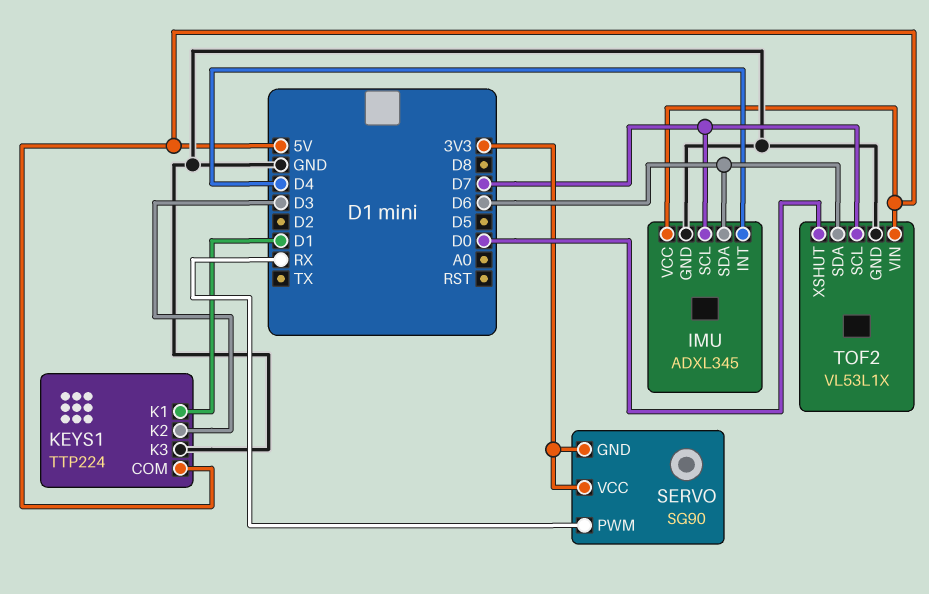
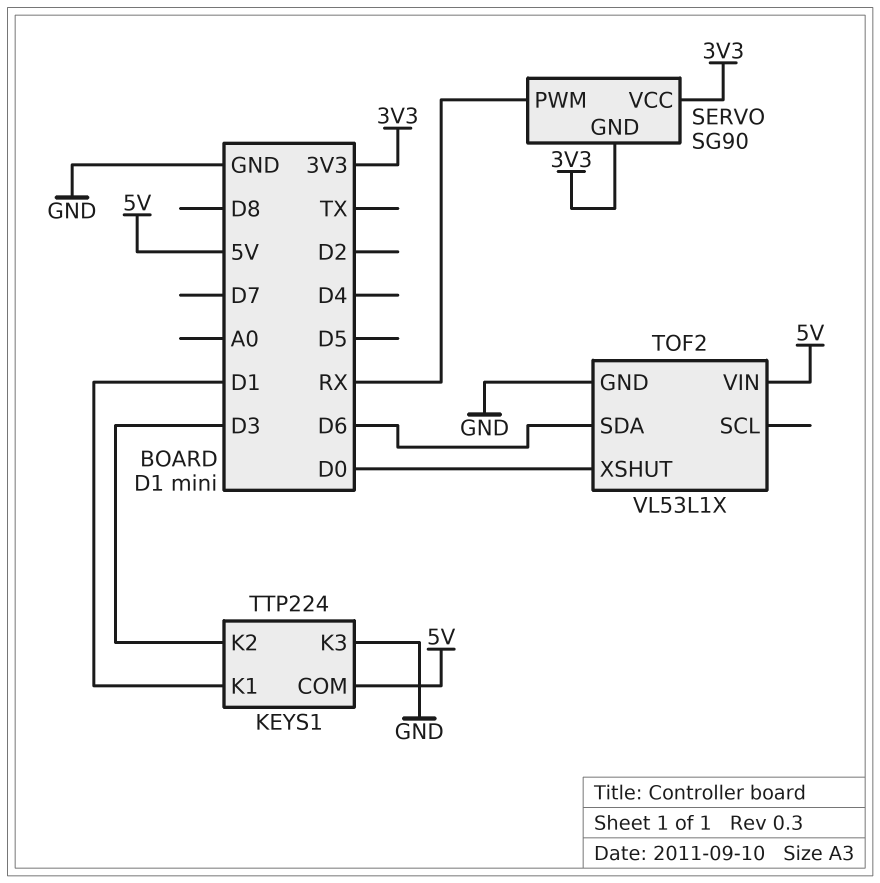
IMU: ADXL345 -> none
IMU pin GND: GND -> none
IMU pin INT: D4 -> none
IMU pin SCL: D7 -> none
IMU pin SDA: D6 -> none
IMU pin VCC: 5V -> none
TOF2 pin SCL: D7 -> none

